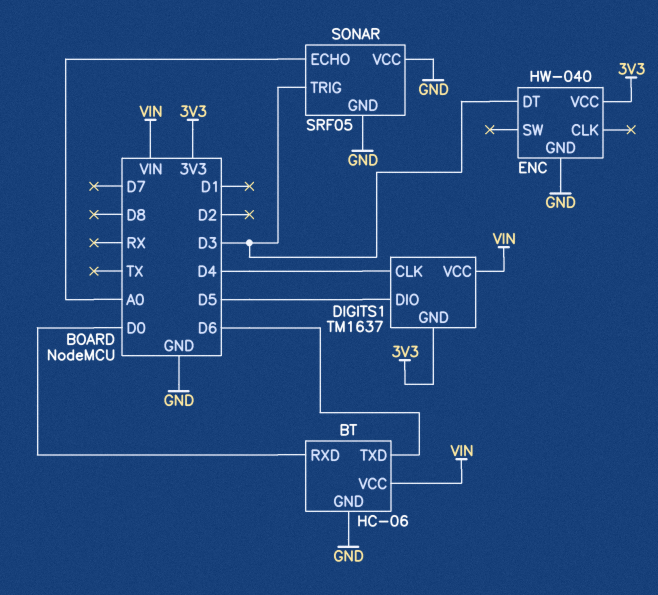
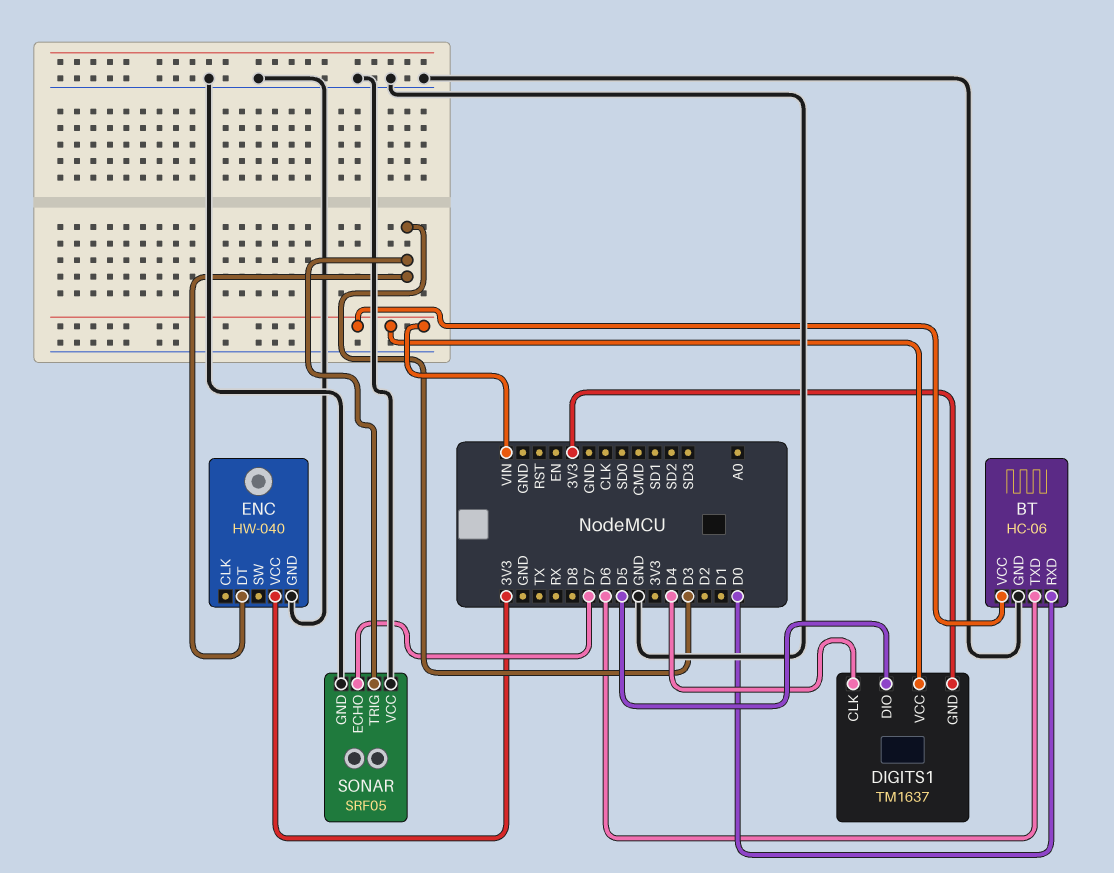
SONAR pin ECHO: A0 -> D7

